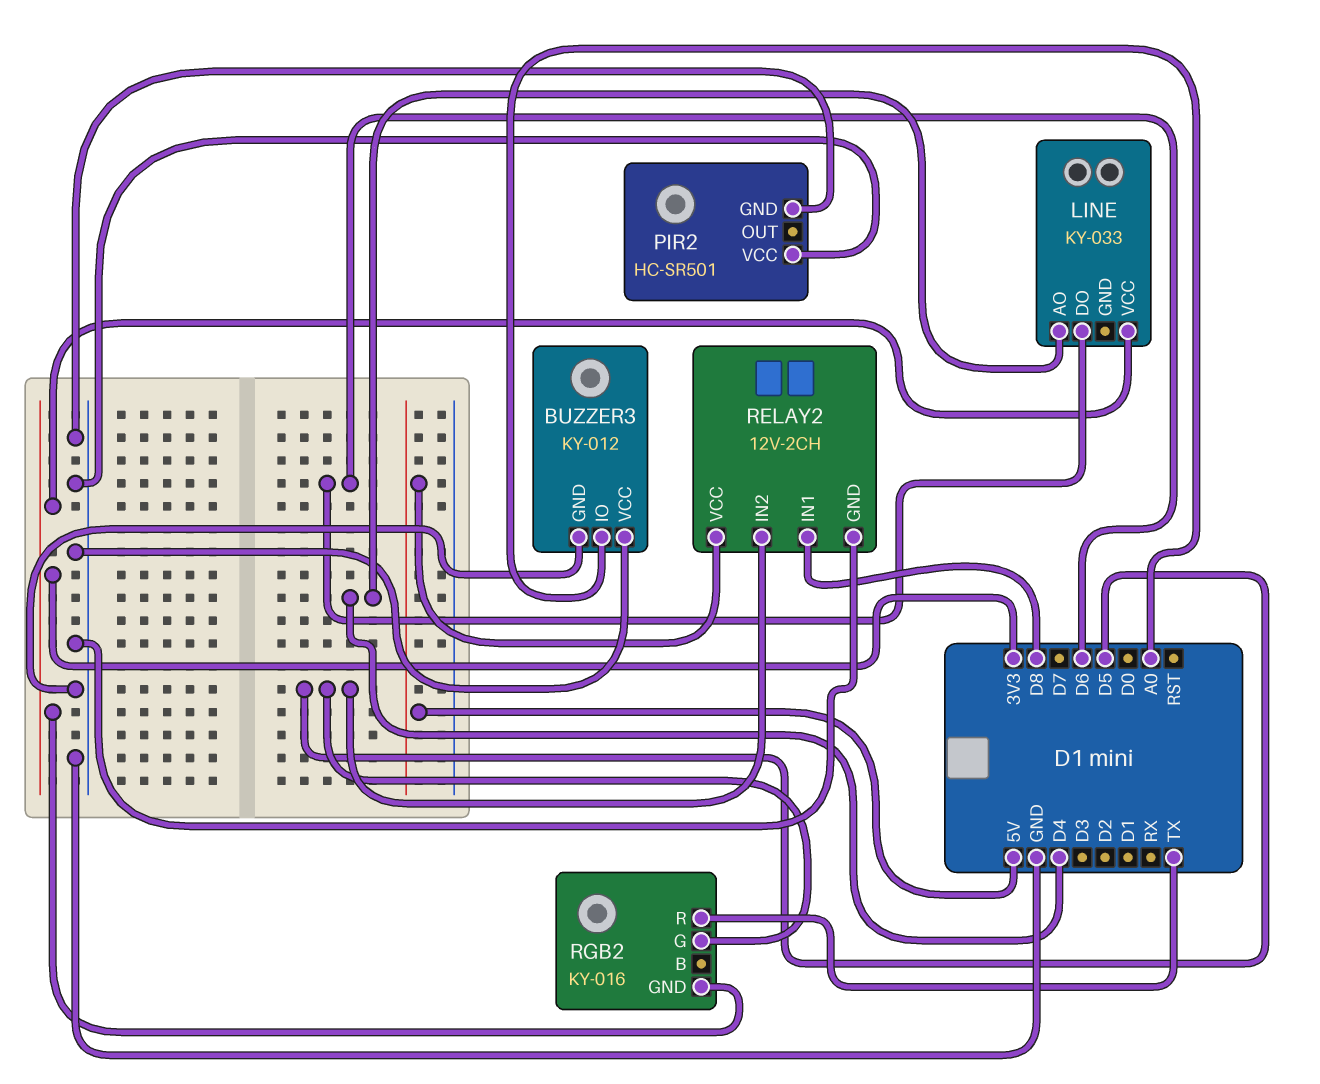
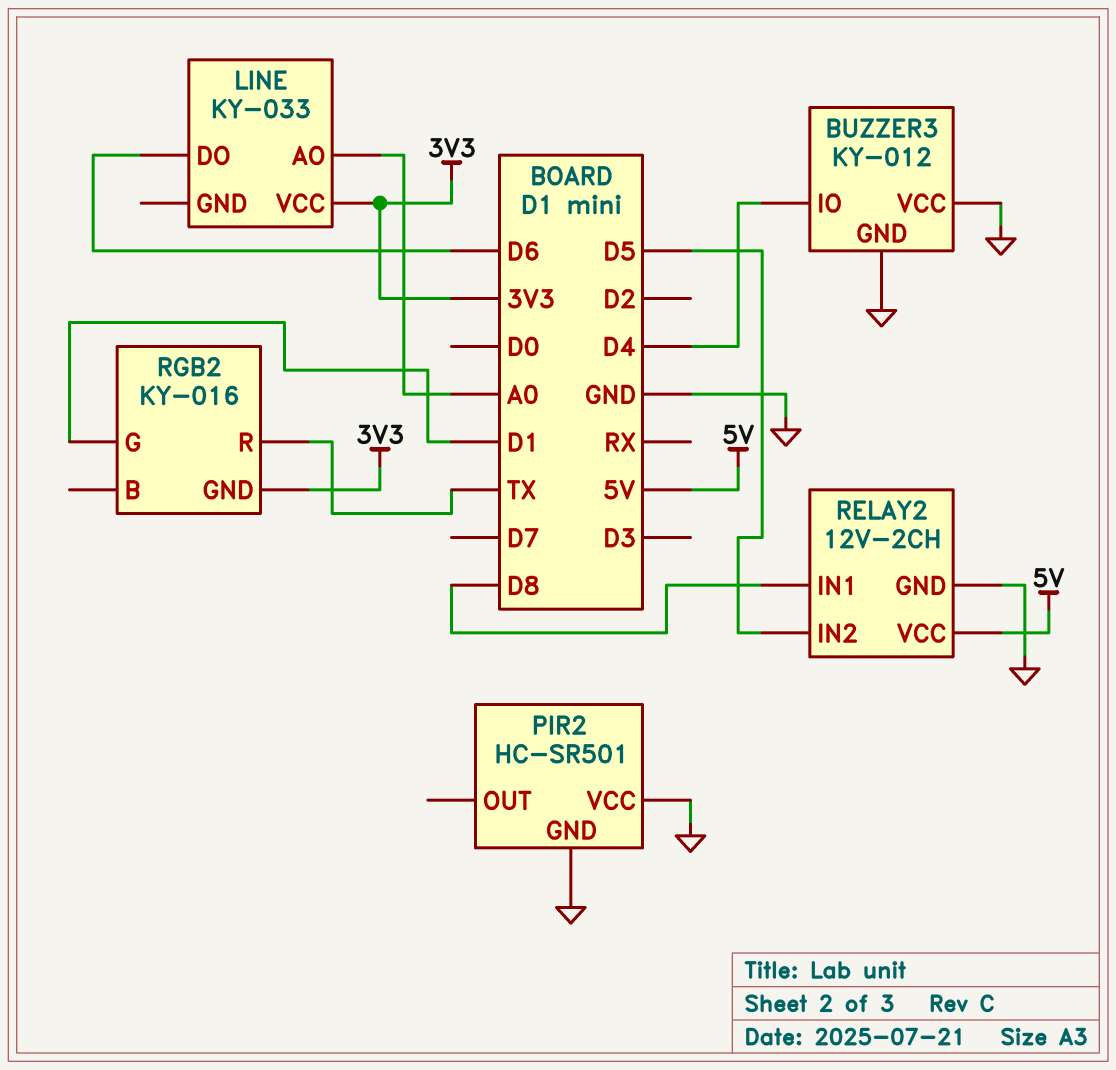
BUZZER3 pin IO: A0 -> D4
LINE pin AO: D4 -> A0
RGB2 pin G: D5 -> D1

